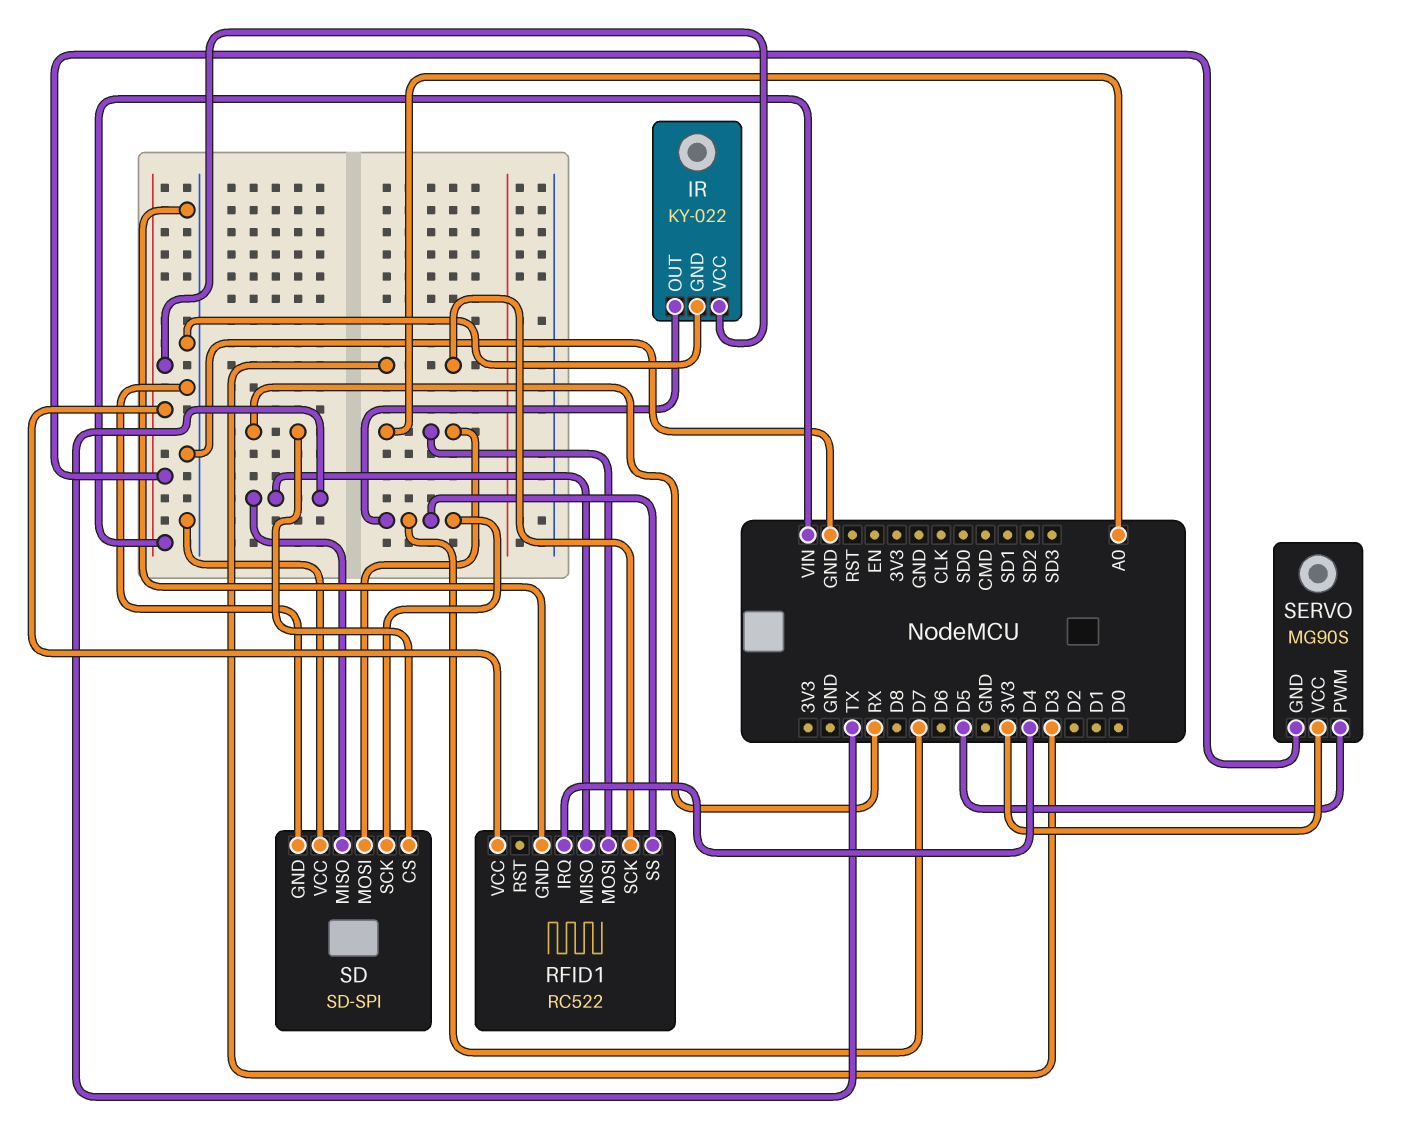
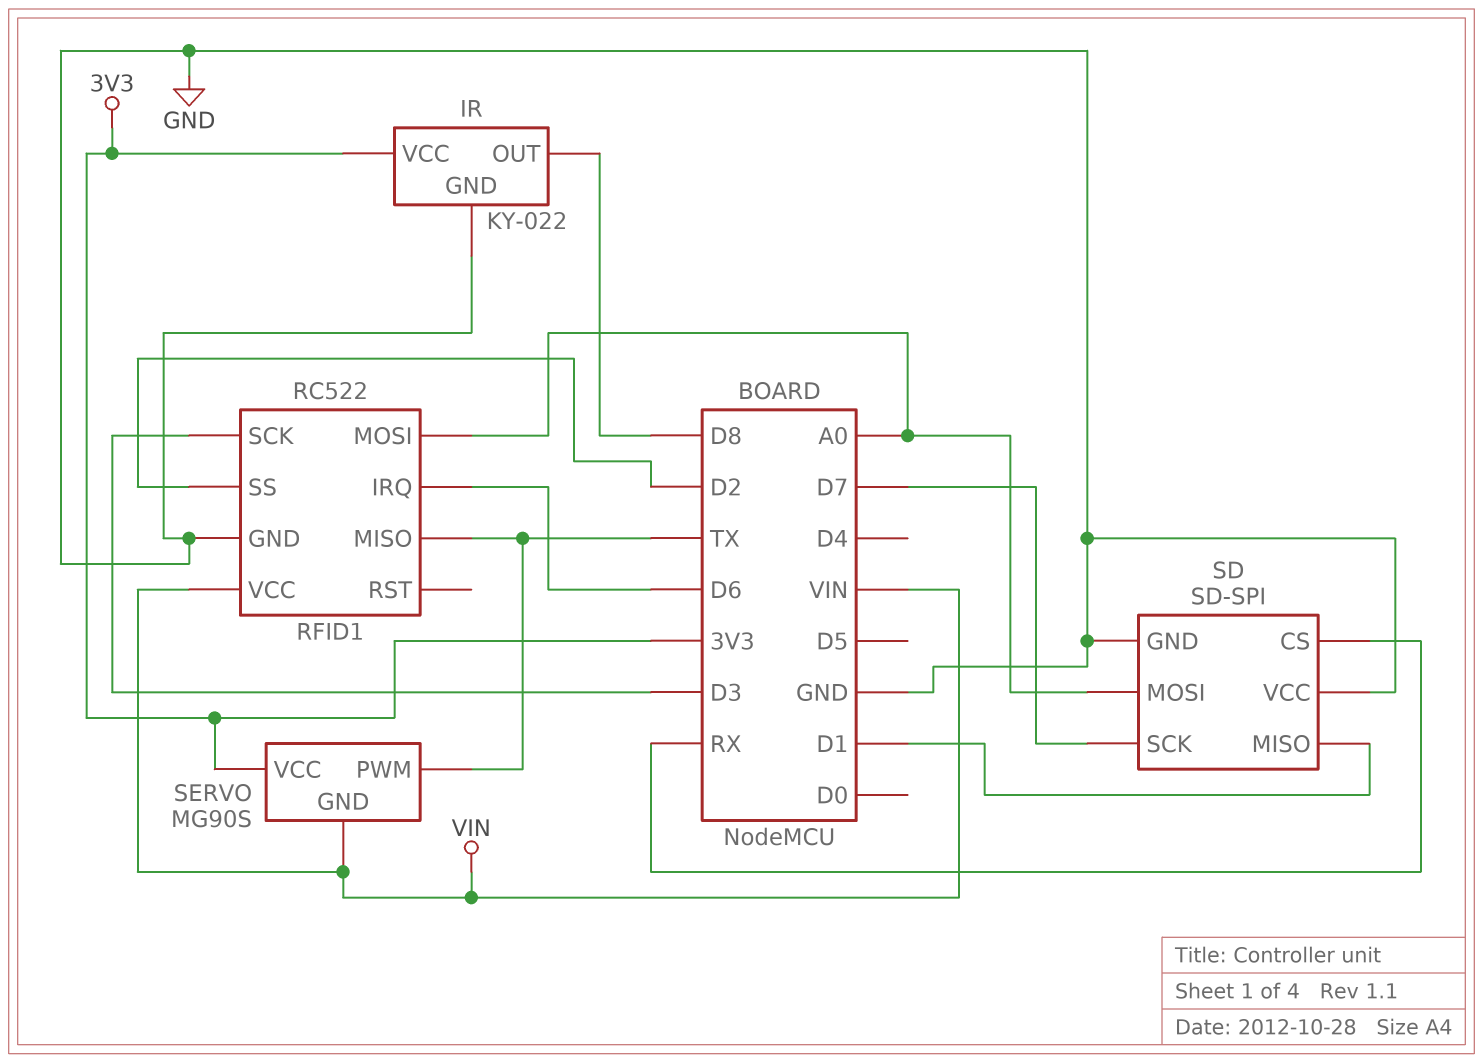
IR pin OUT: D7 -> D8
IR pin VCC: VIN -> 3V3
RFID1 pin IRQ: D4 -> D6
RFID1 pin SS: D7 -> D2
SD pin MISO: TX -> D1
SERVO pin PWM: D5 -> TX

